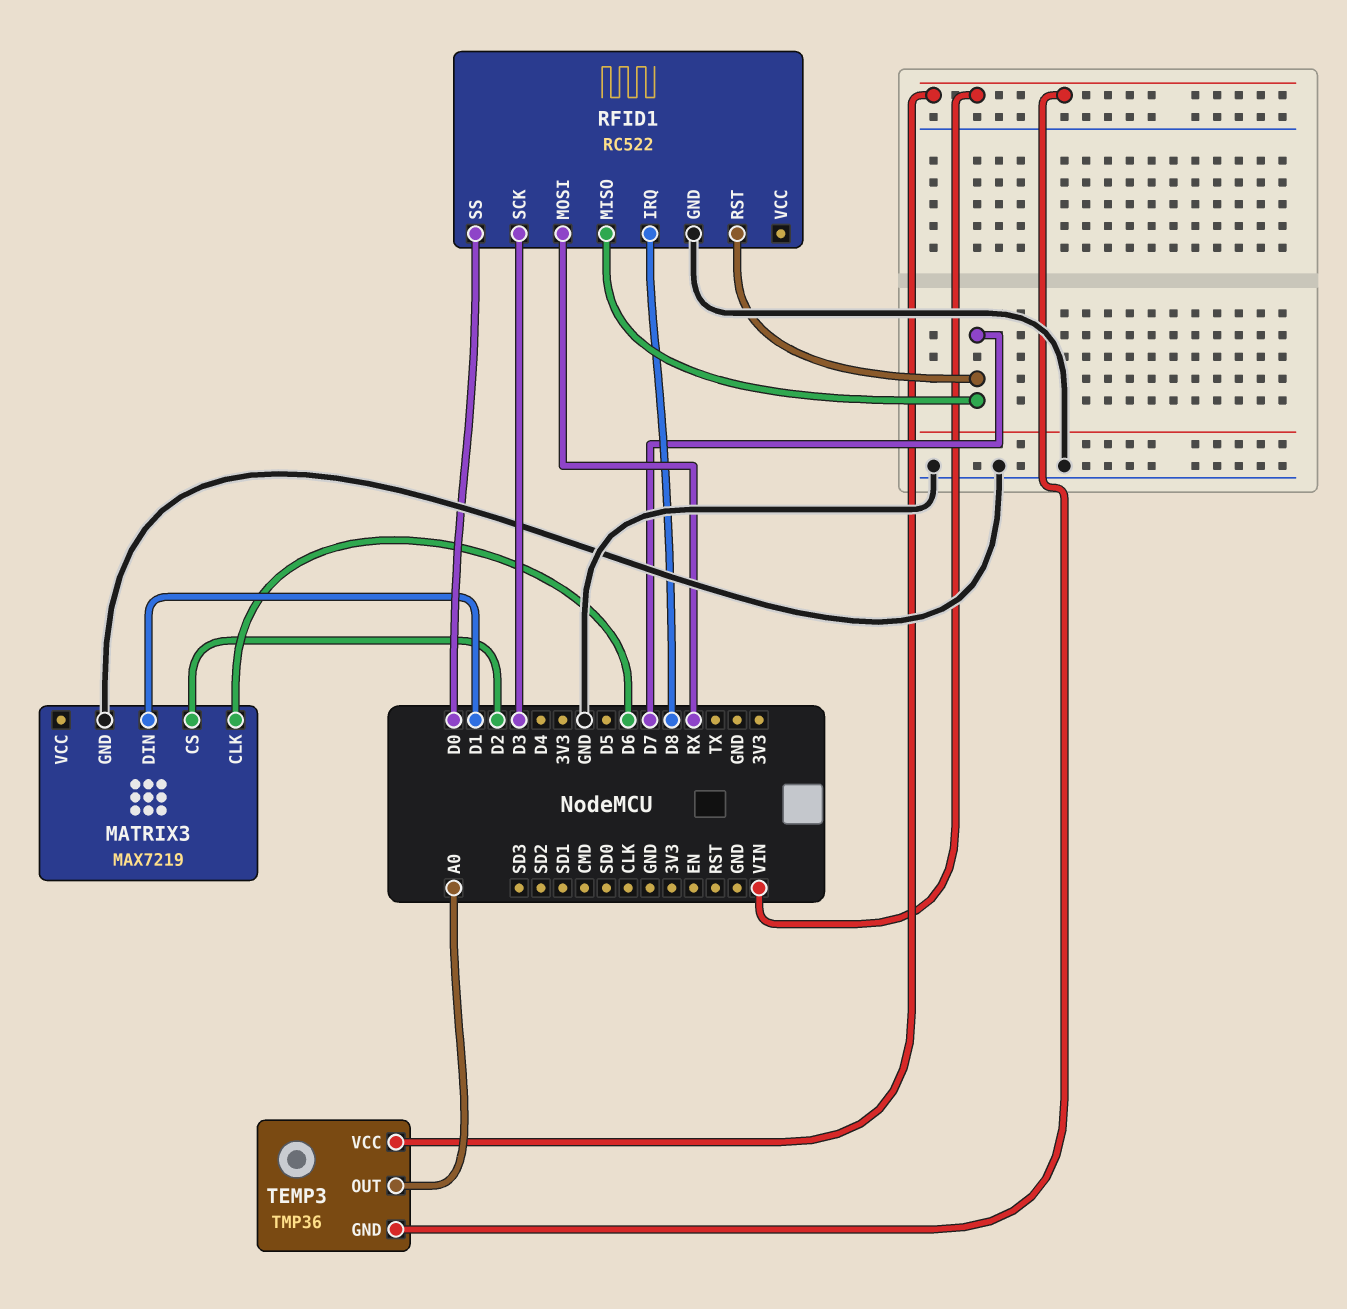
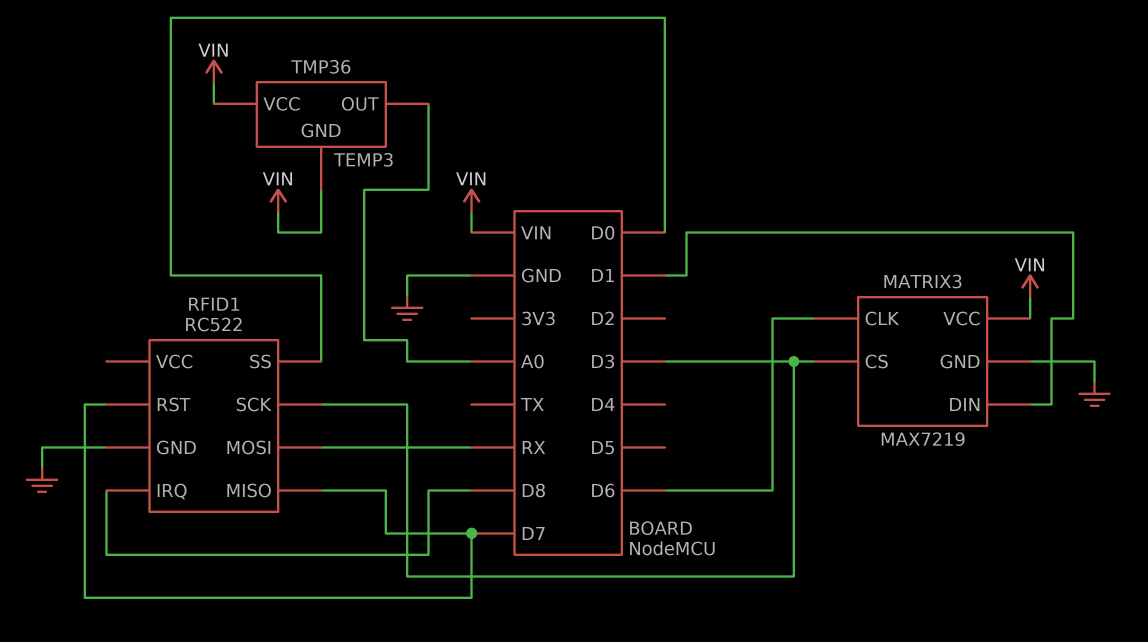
MATRIX3 pin CS: D2 -> D3
MATRIX3 pin VCC: none -> VIN

